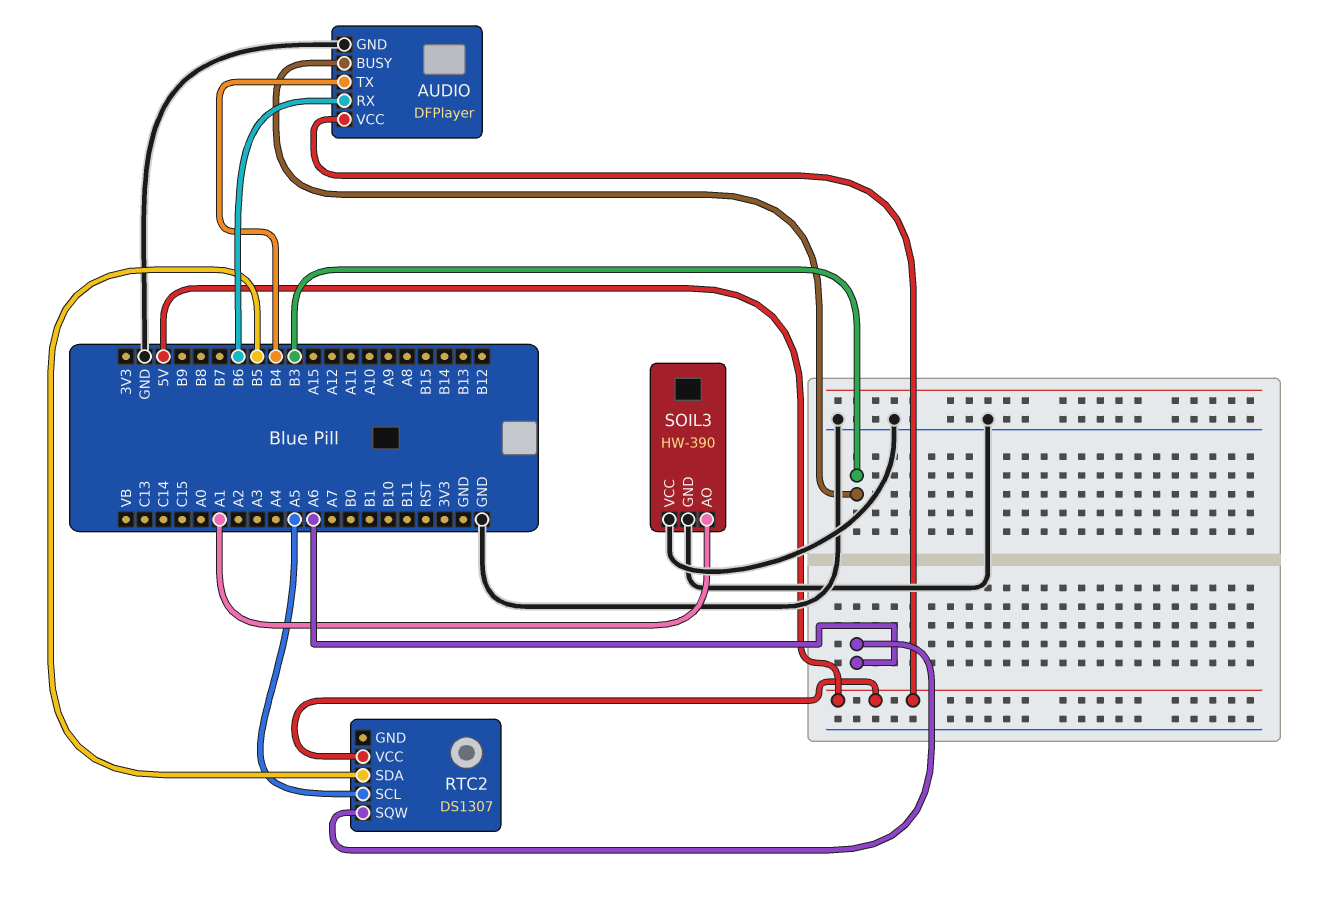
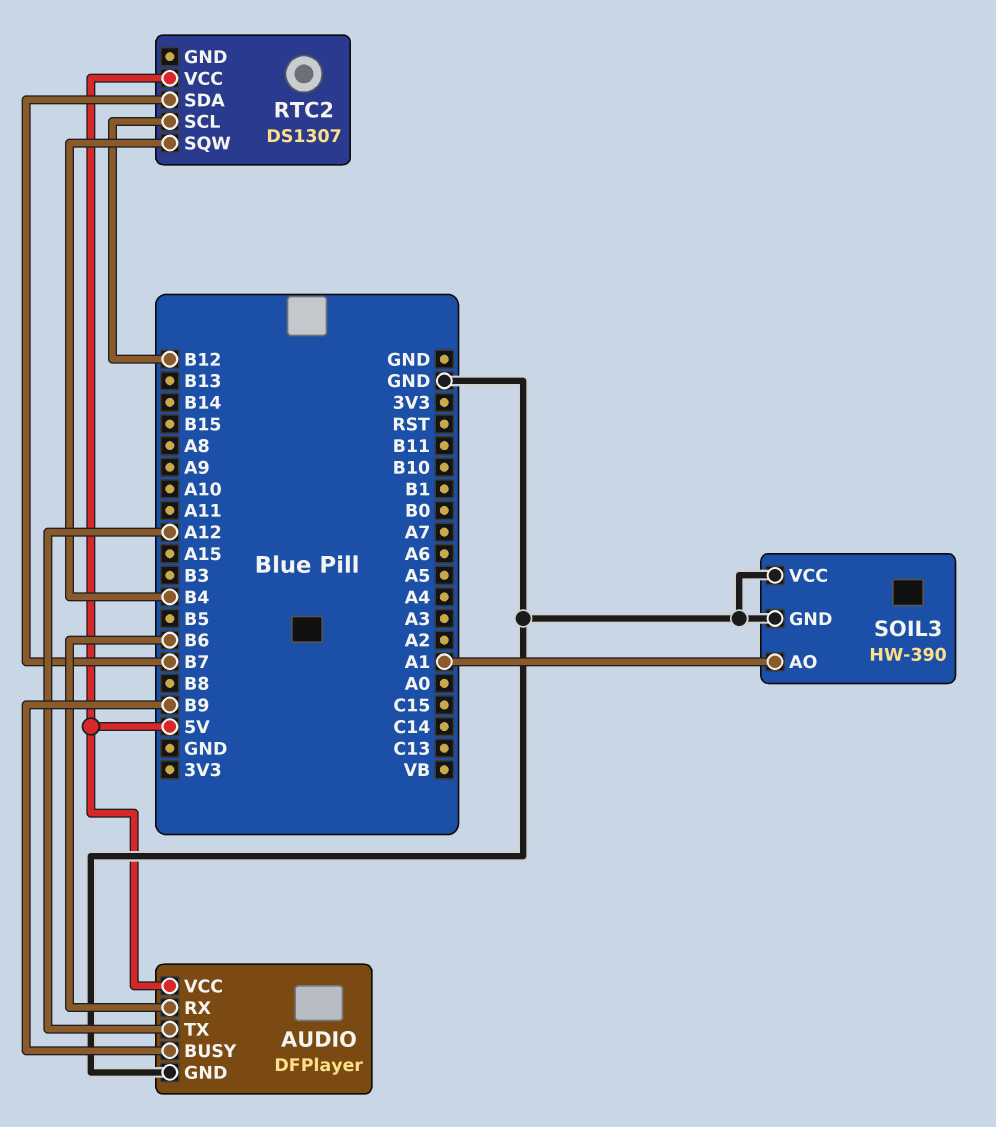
AUDIO pin BUSY: B3 -> B9
AUDIO pin TX: B4 -> A12
RTC2 pin SCL: A5 -> B12
RTC2 pin SDA: B5 -> B7
RTC2 pin SQW: A6 -> B4

